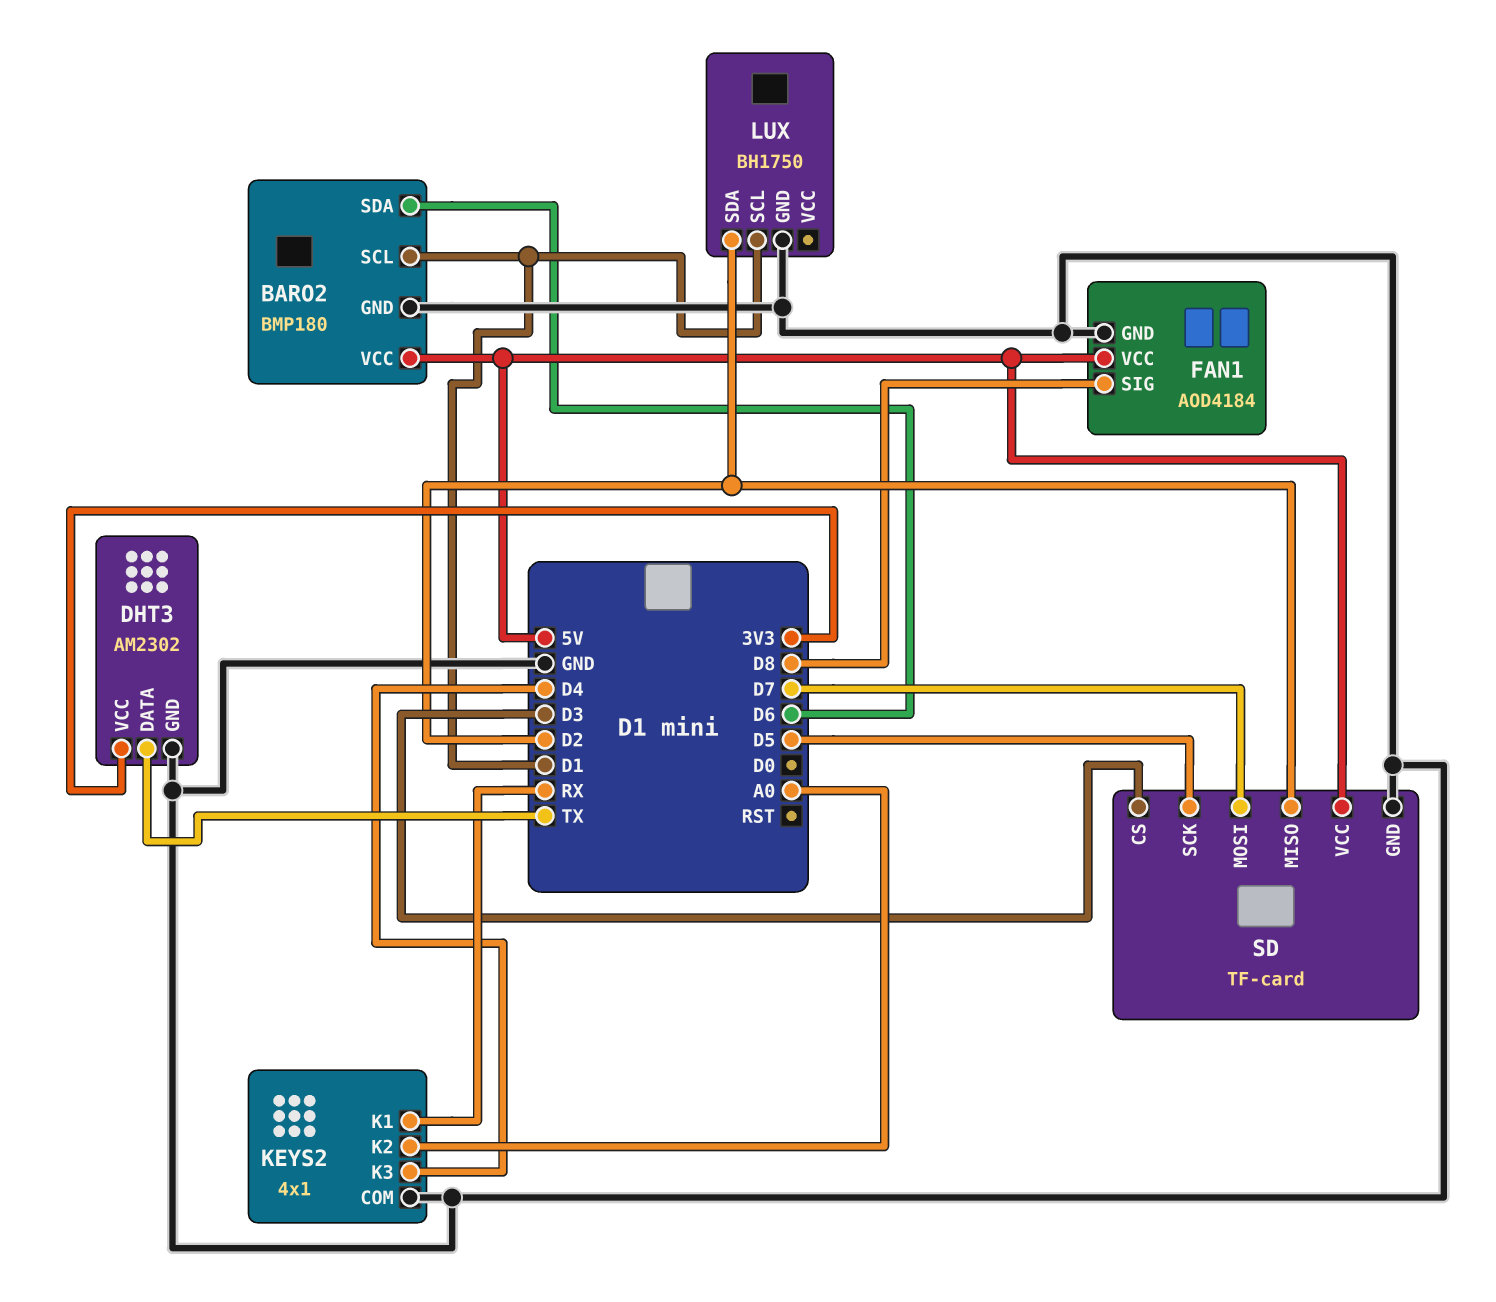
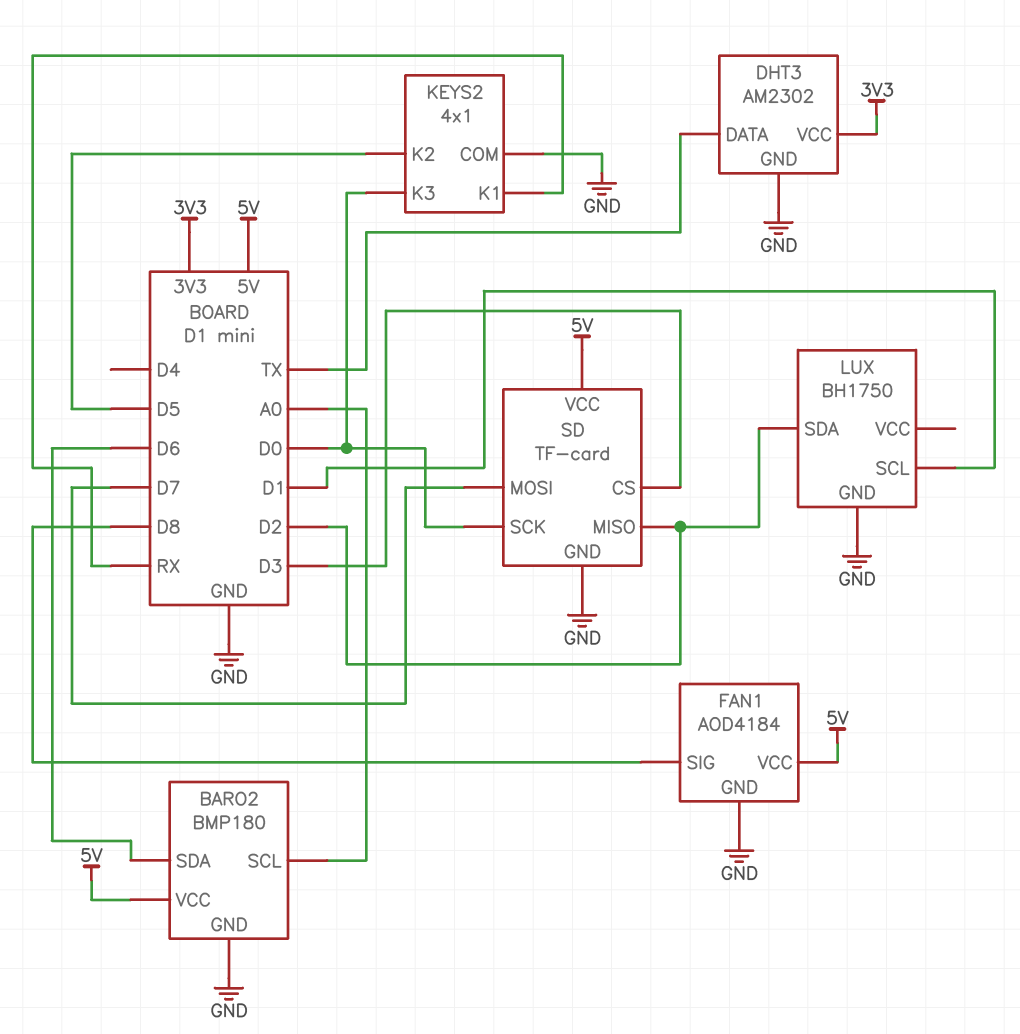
BARO2 pin SCL: D1 -> A0
KEYS2 pin K2: A0 -> D5
KEYS2 pin K3: D4 -> D0
SD pin SCK: D5 -> D0

